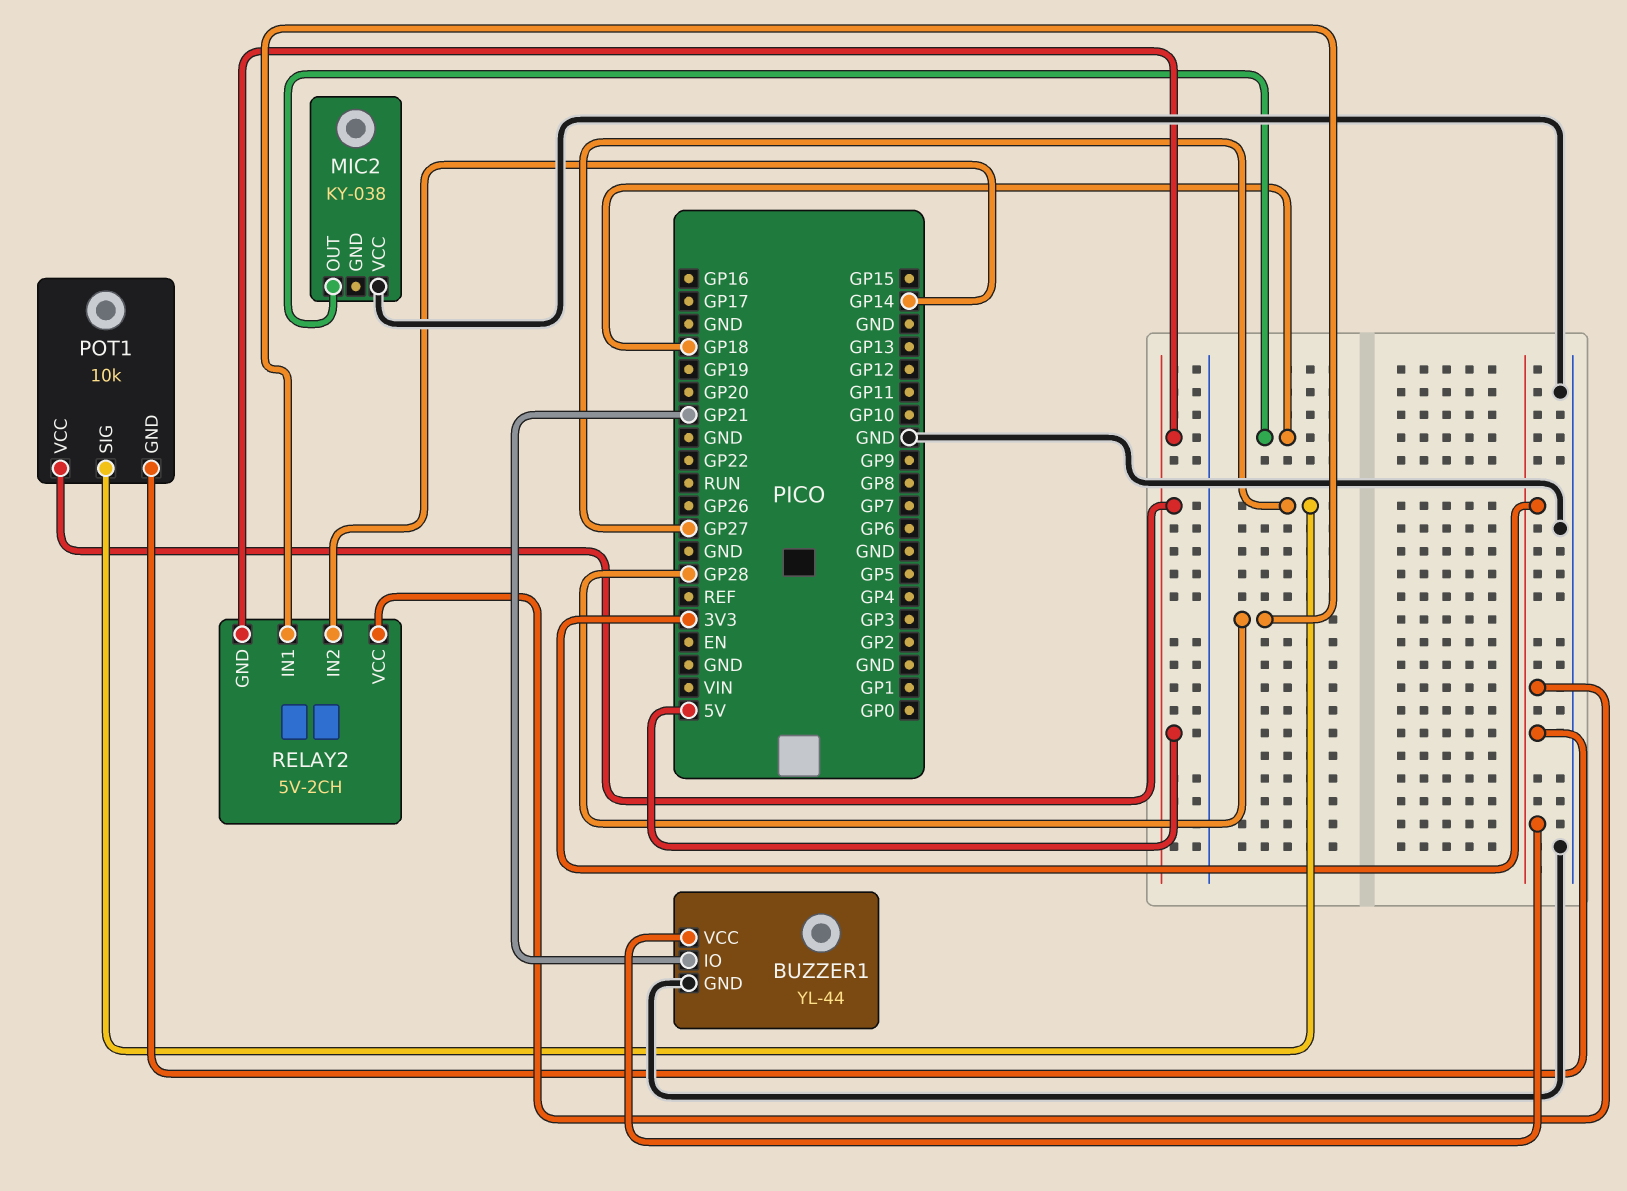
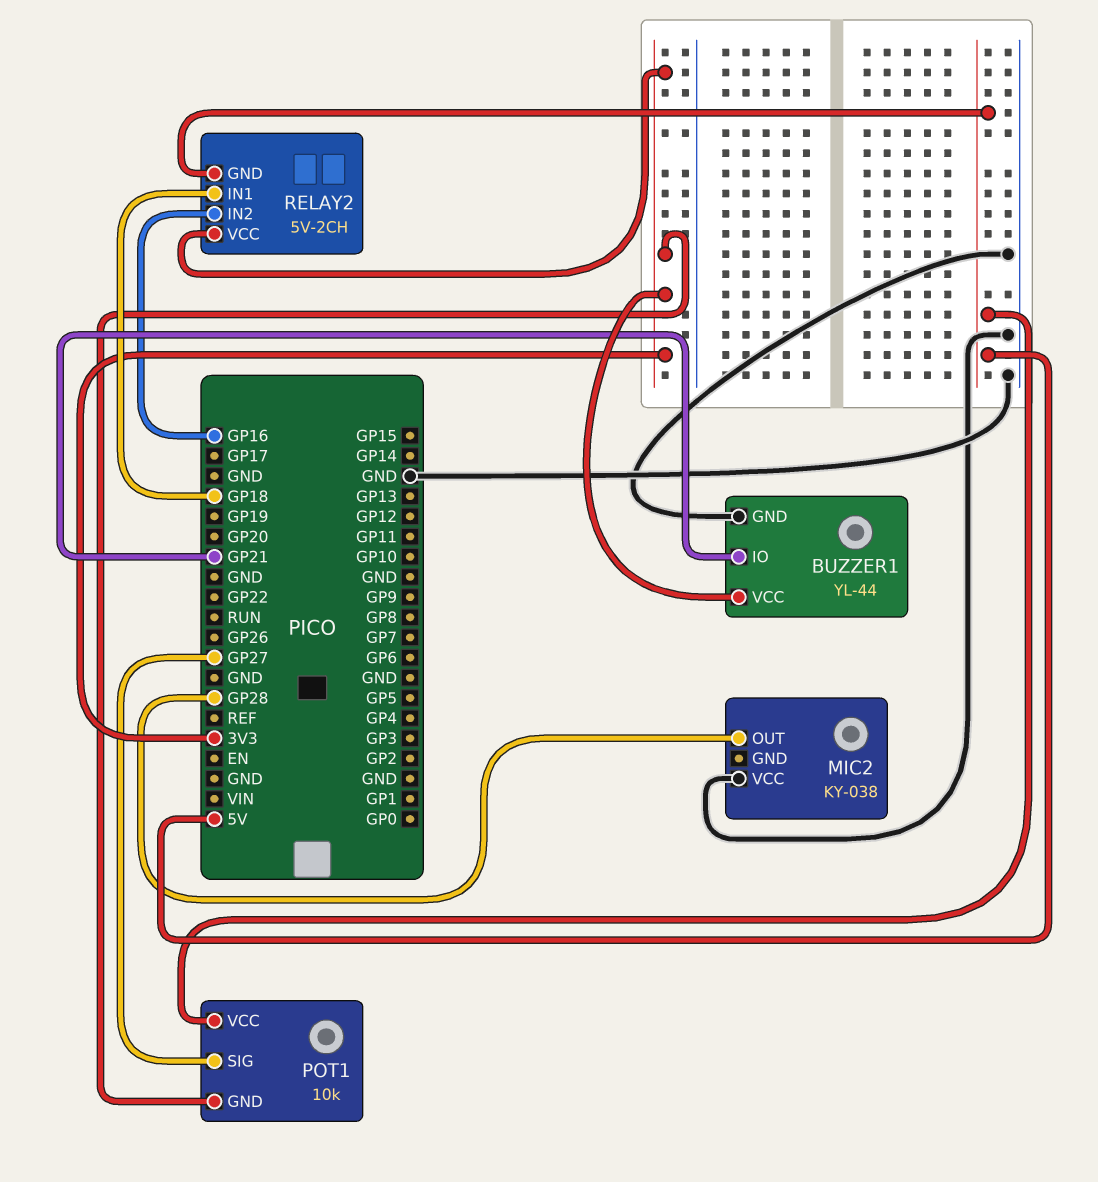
MIC2 pin OUT: GP18 -> GP28
RELAY2 pin IN1: GP28 -> GP18
RELAY2 pin IN2: GP14 -> GP16

